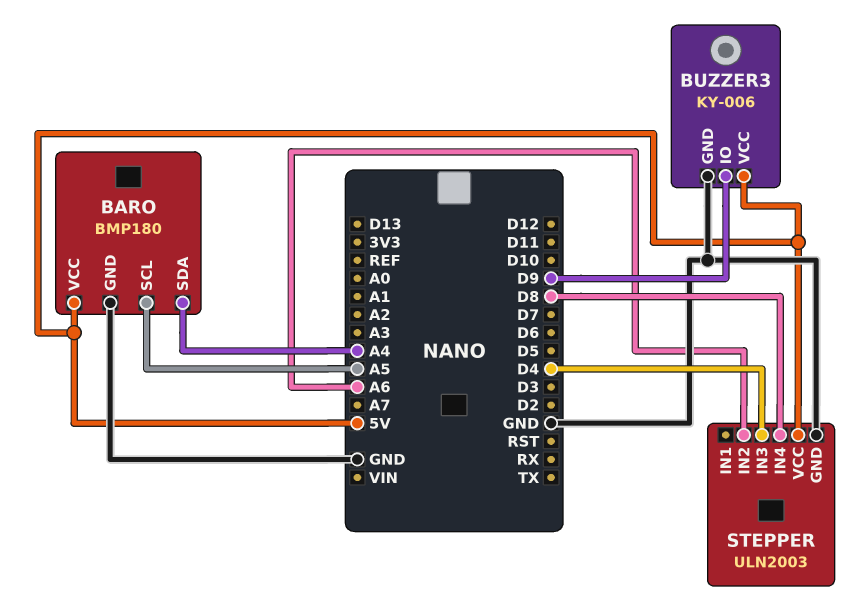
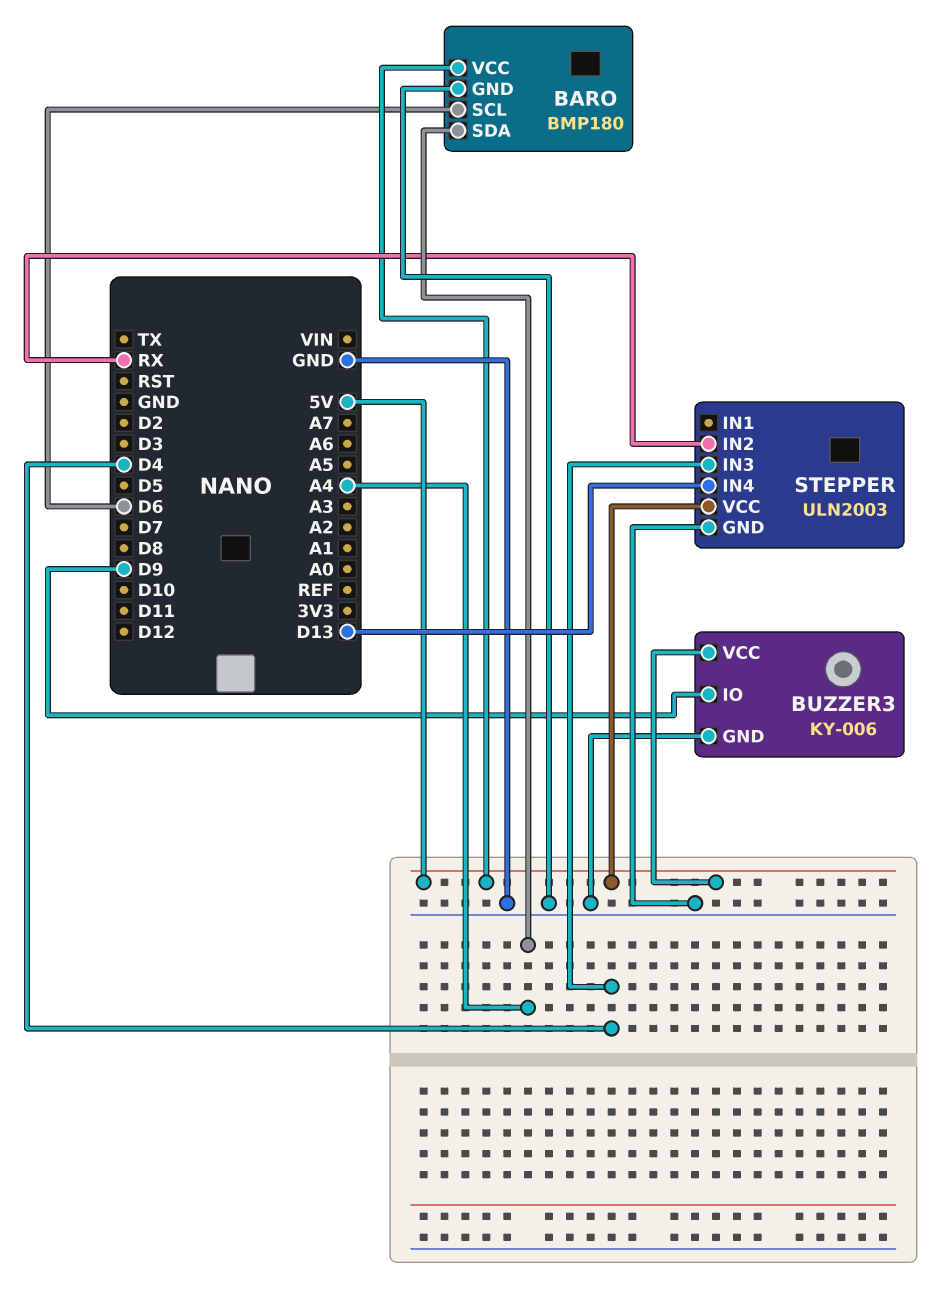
BARO pin SCL: A5 -> D6
STEPPER pin IN2: A6 -> RX
STEPPER pin IN4: D8 -> D13

